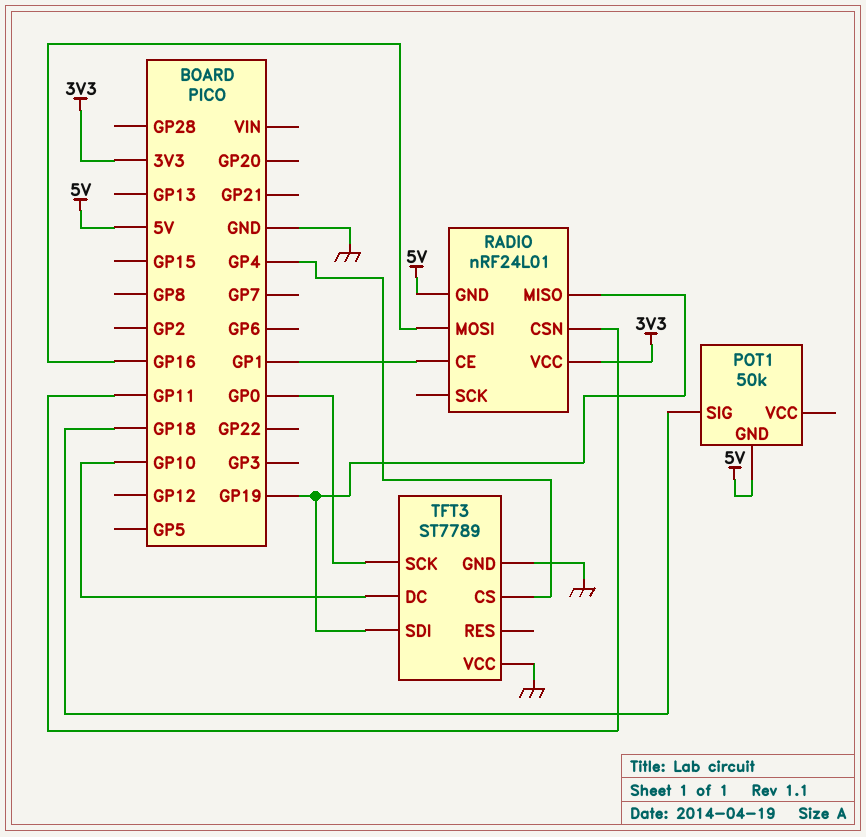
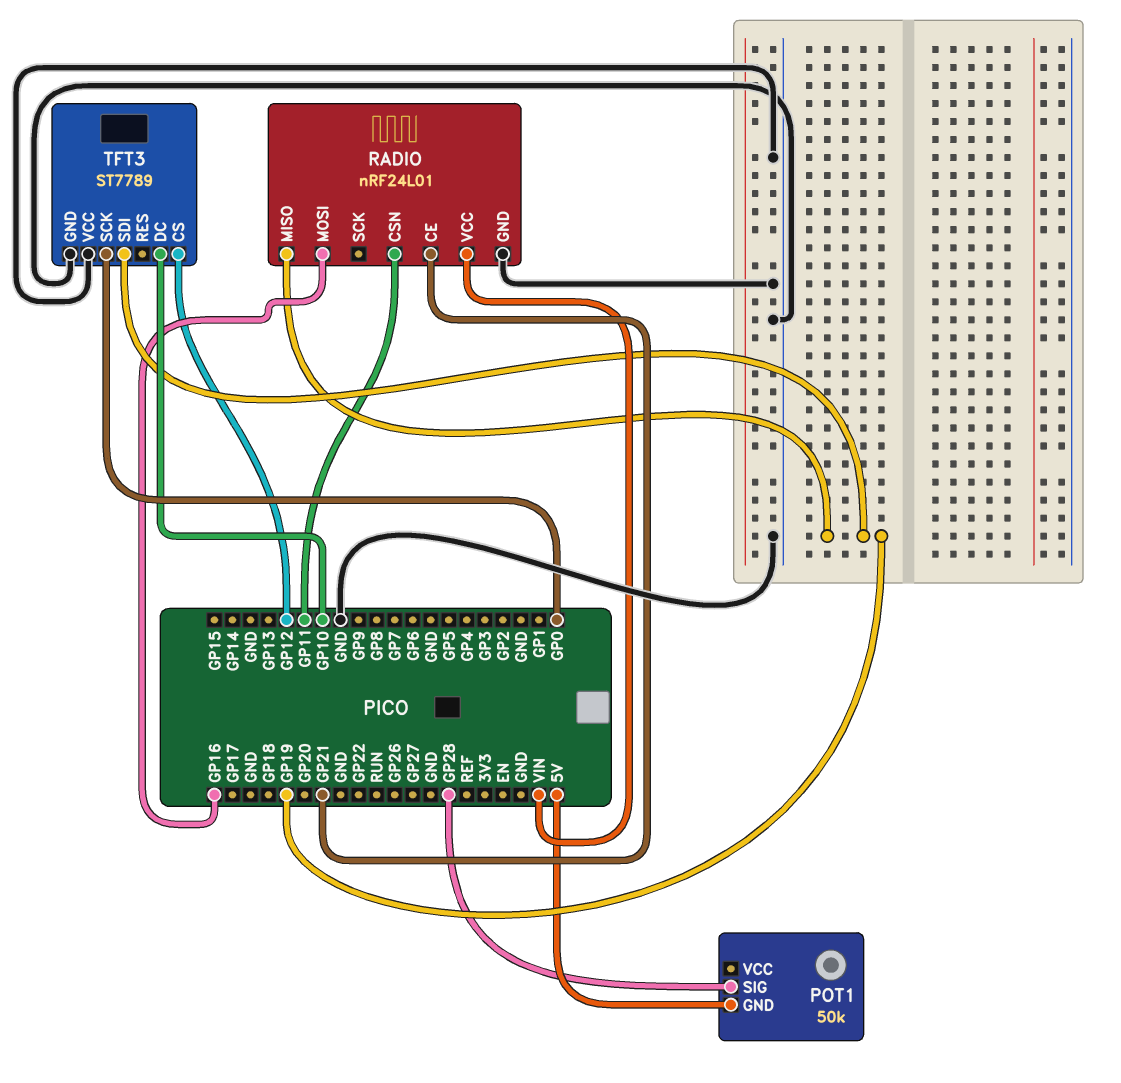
POT1 pin SIG: GP18 -> GP28
RADIO pin CE: GP1 -> GP21
RADIO pin GND: 5V -> GND
RADIO pin VCC: 3V3 -> VIN
TFT3 pin CS: GP4 -> GP12

